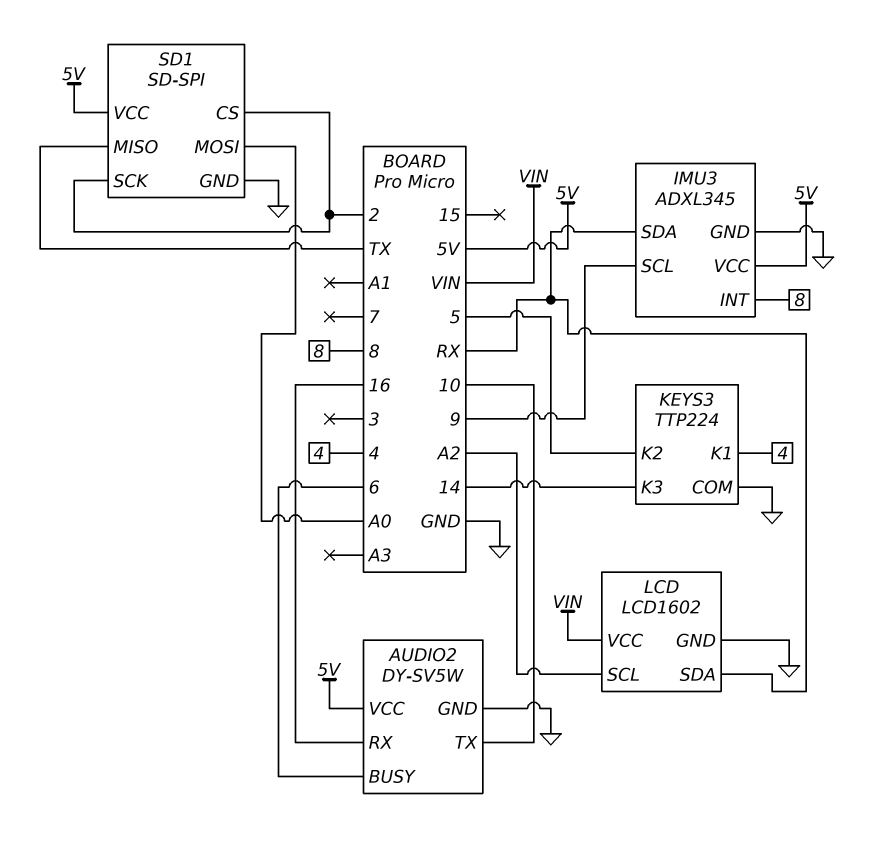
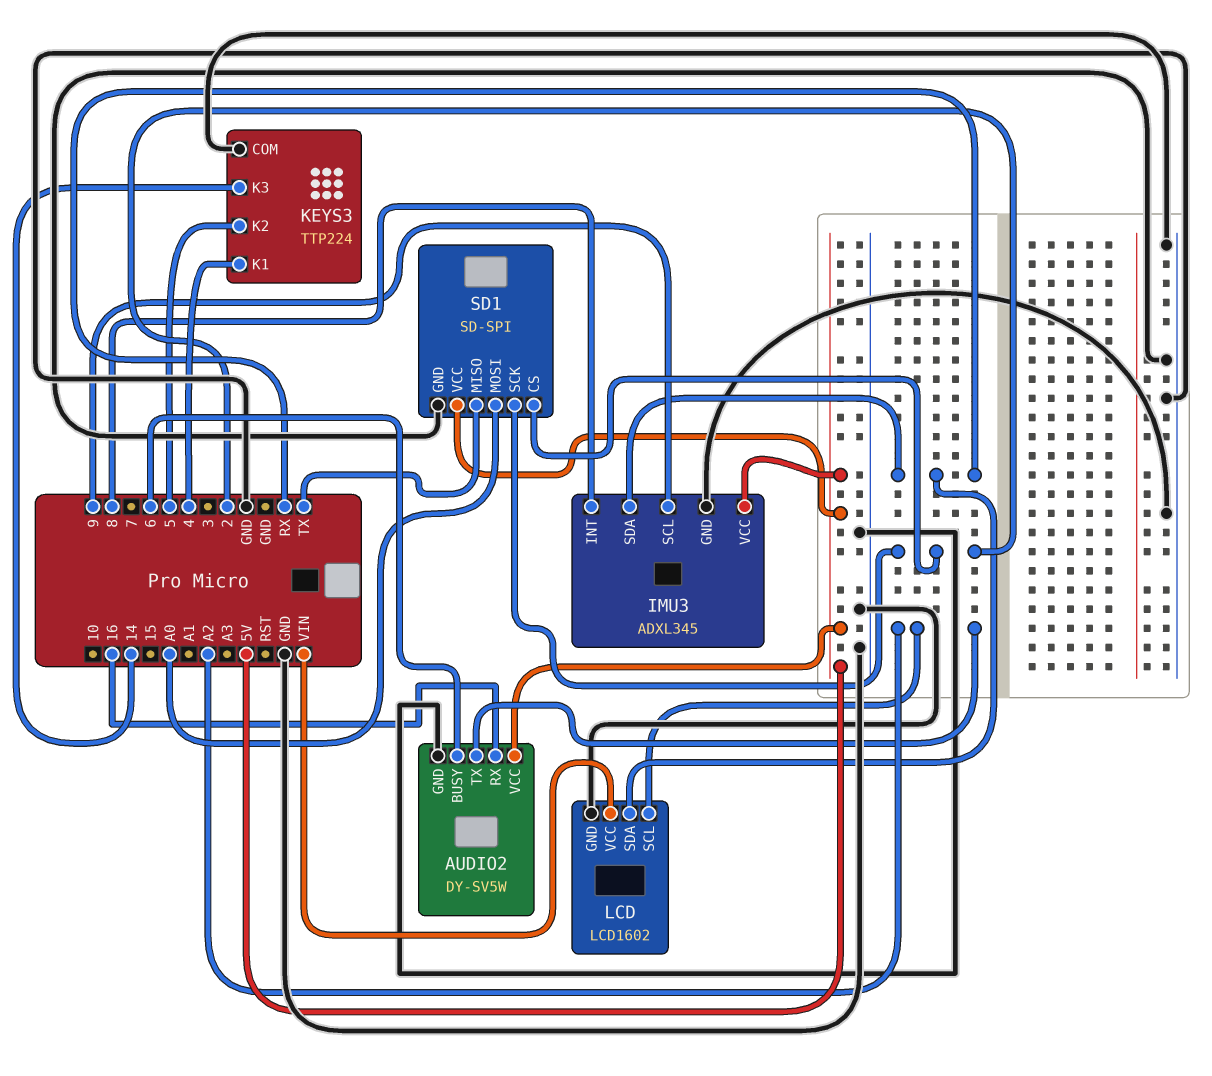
AUDIO2 pin TX: 10 -> A2

